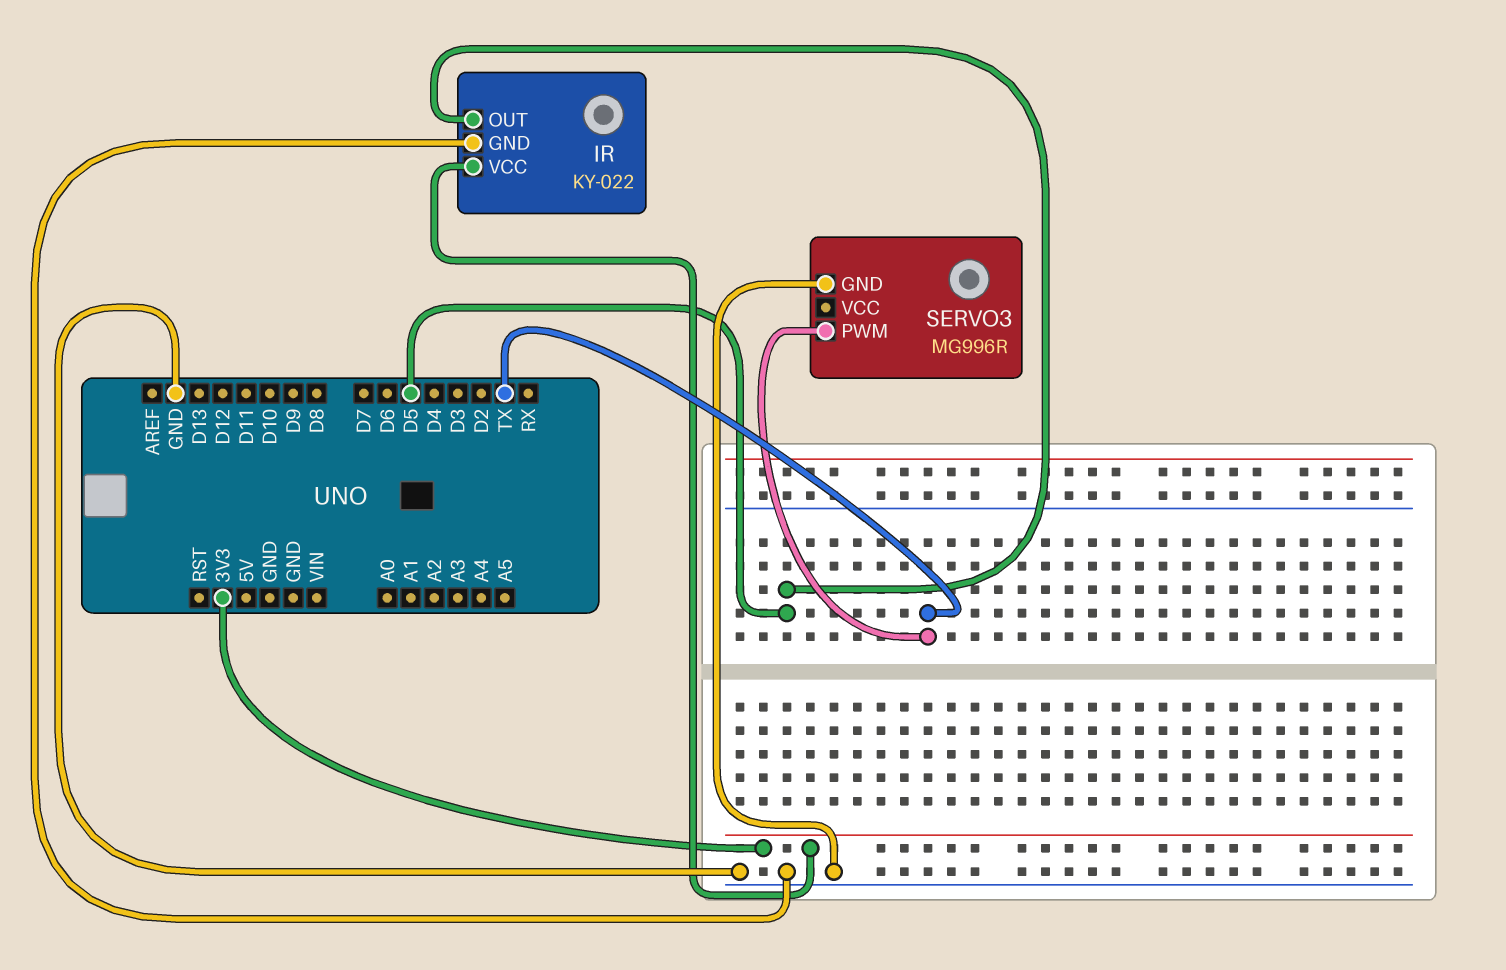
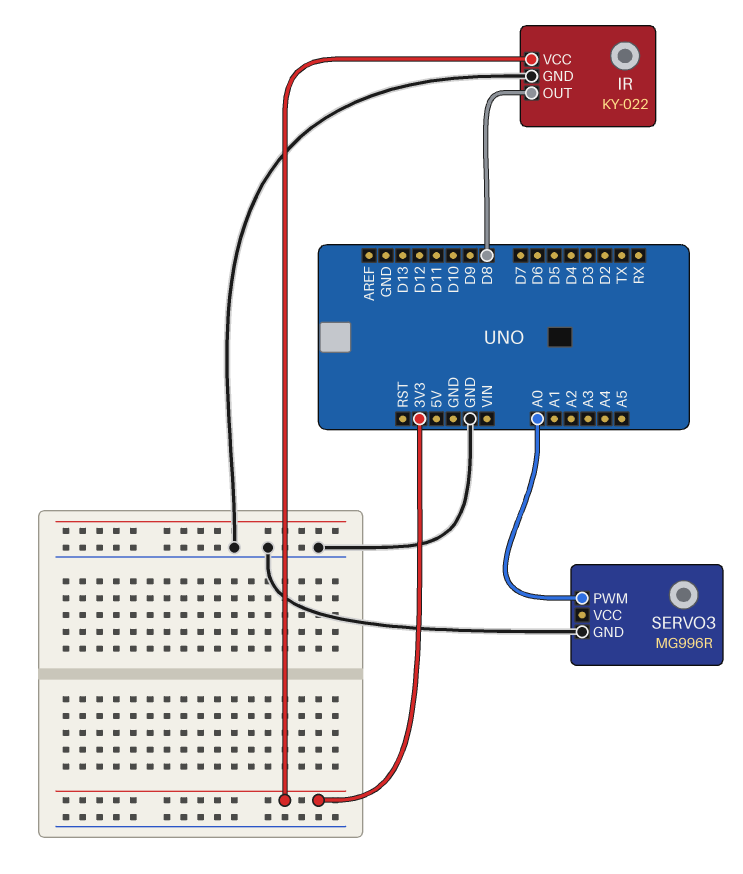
IR pin OUT: D5 -> D8
SERVO3 pin PWM: TX -> A0

